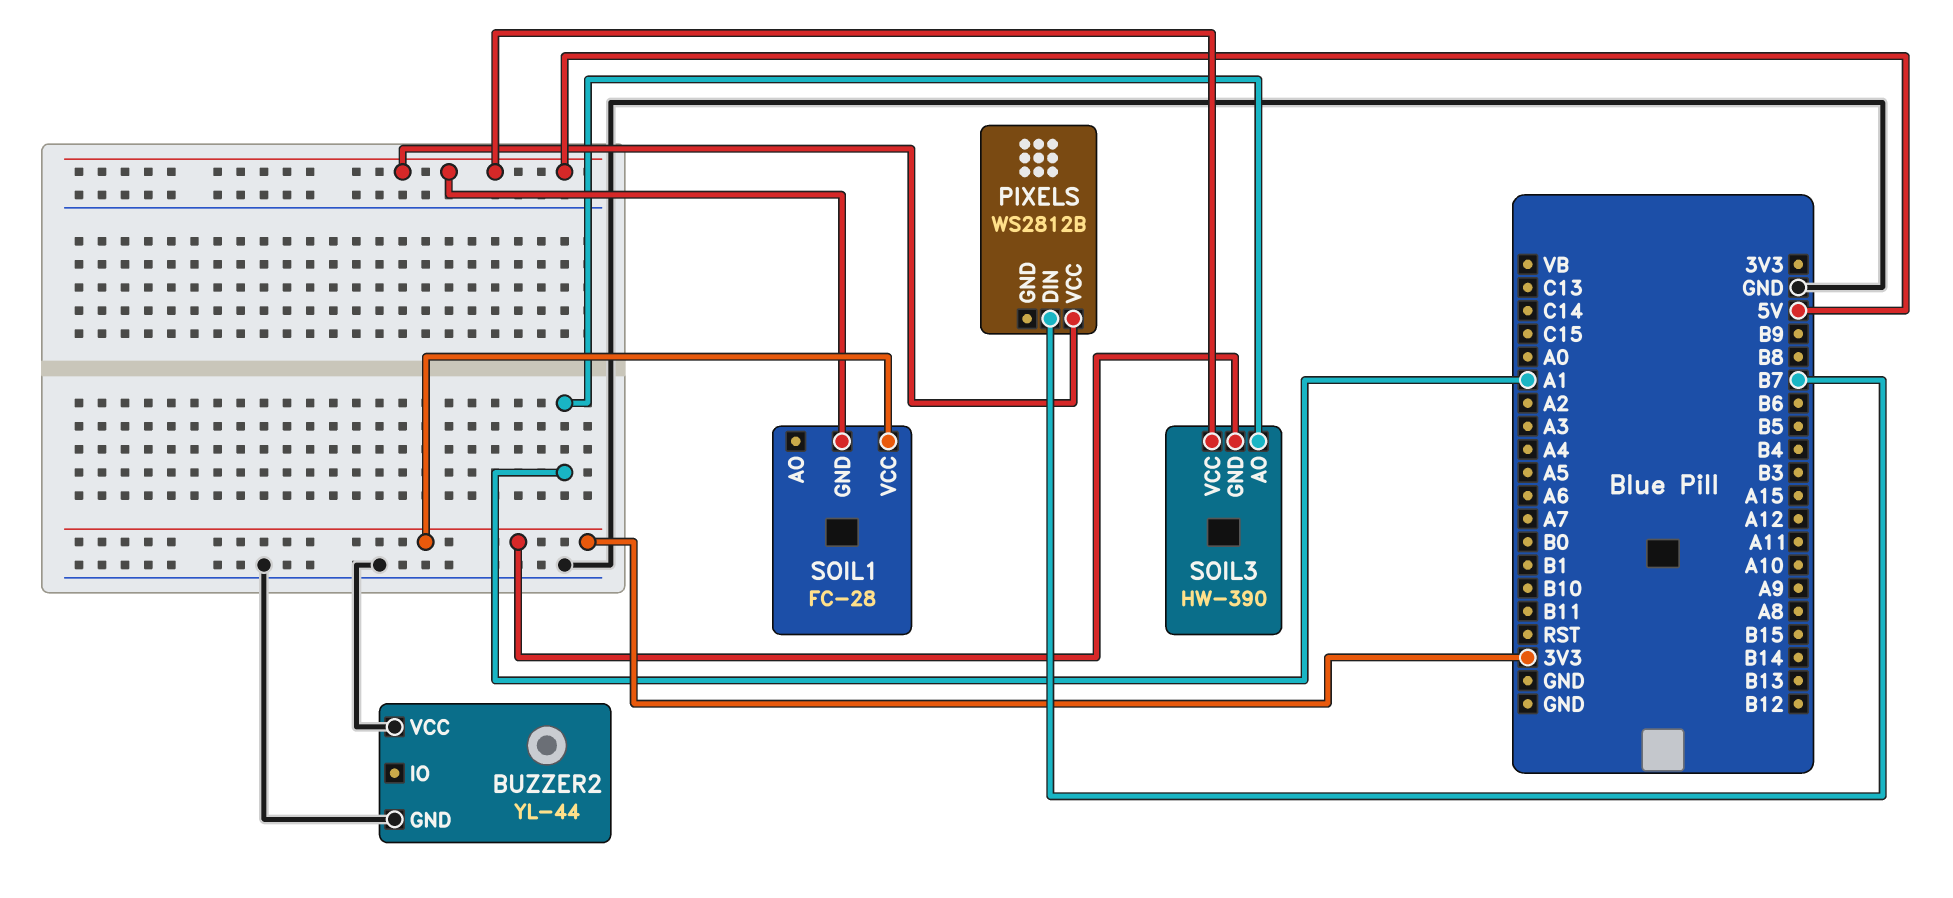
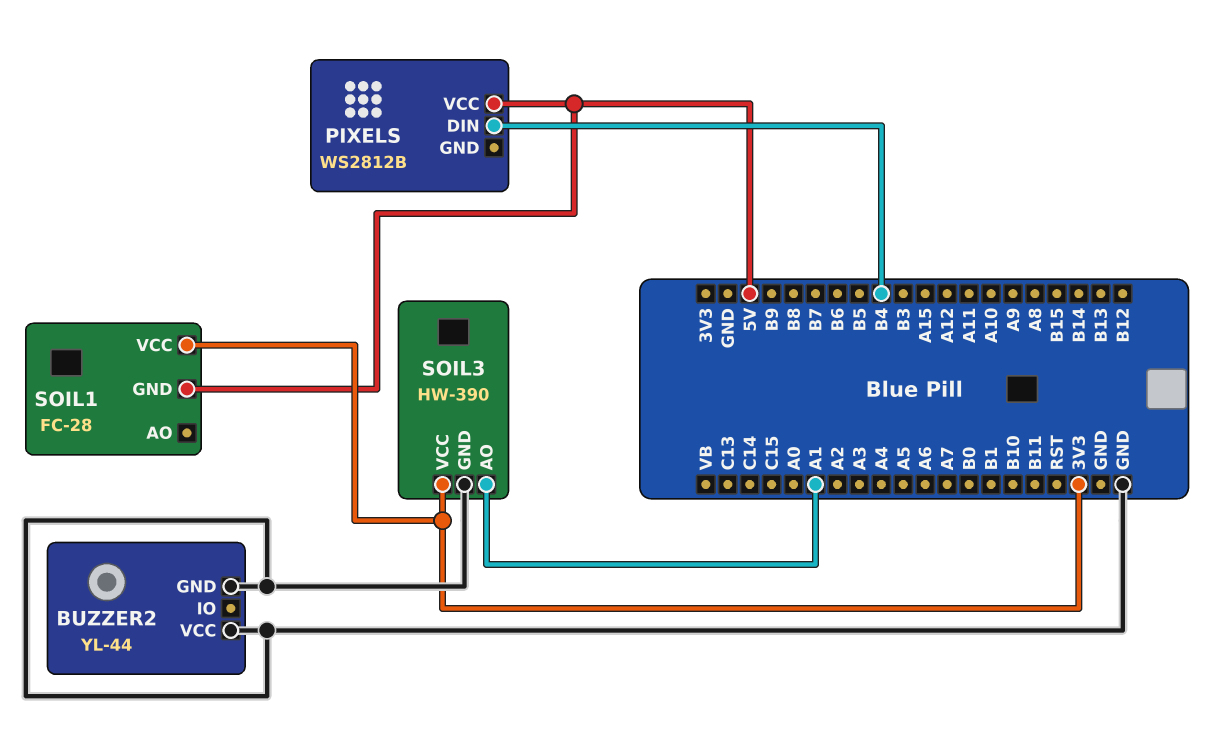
PIXELS pin DIN: B7 -> B4
SOIL3 pin GND: 3V3 -> GND
SOIL3 pin VCC: 5V -> 3V3

